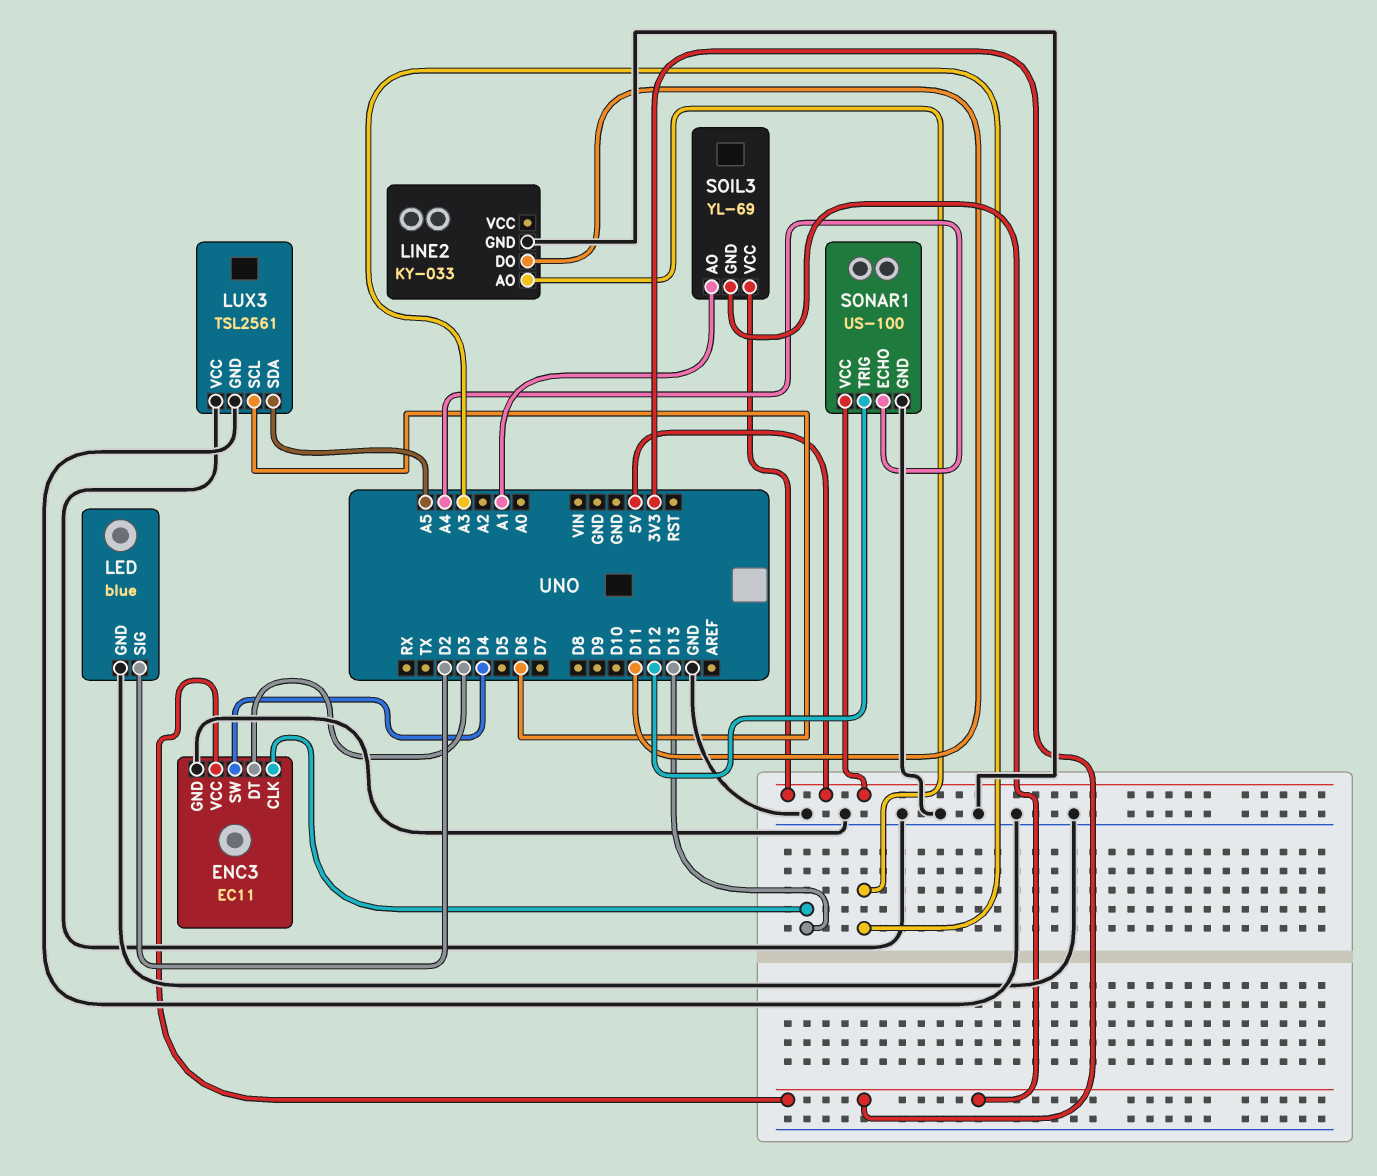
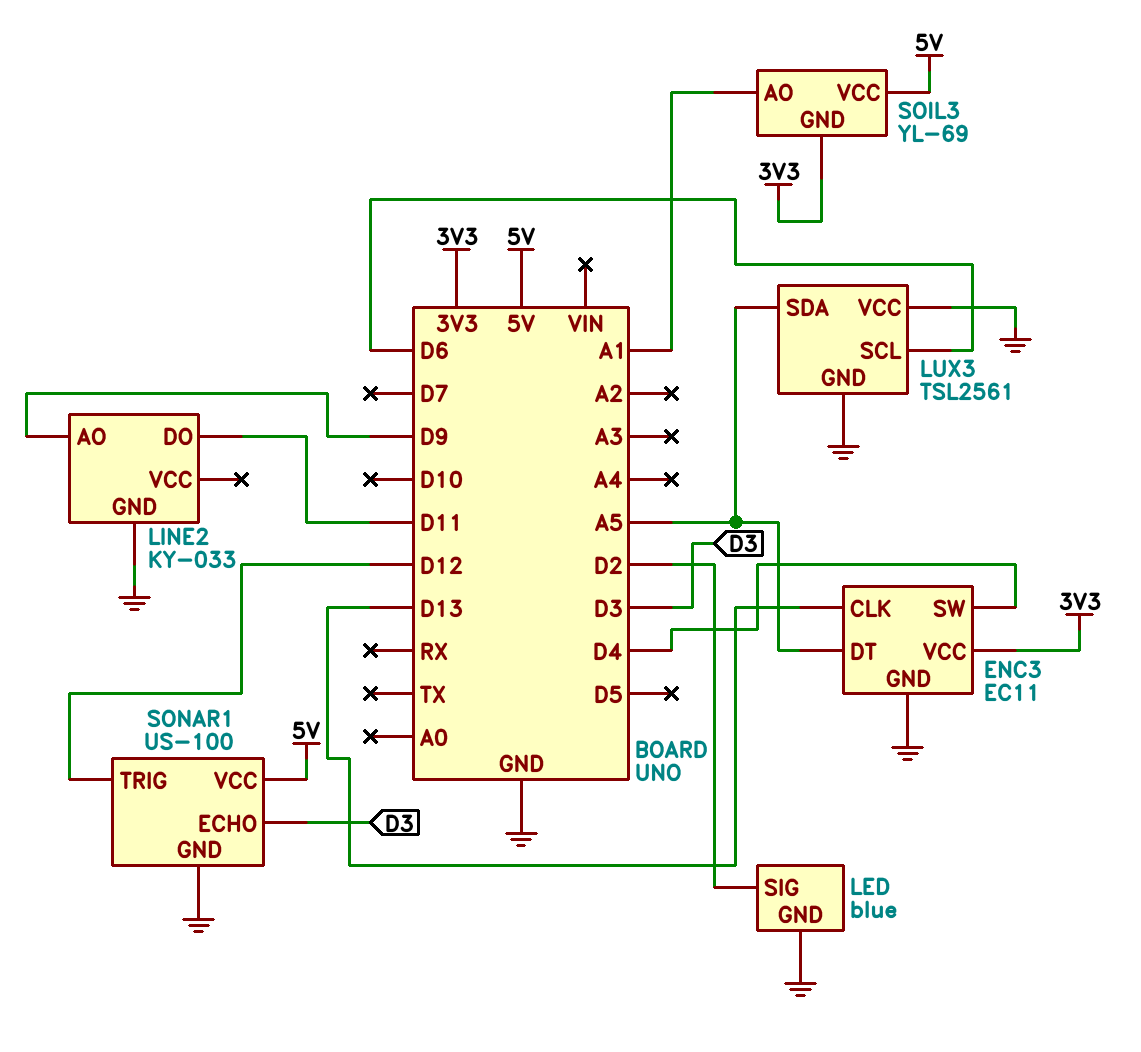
ENC3 pin DT: D3 -> A5
LINE2 pin AO: A3 -> D9
SONAR1 pin ECHO: A4 -> D3

